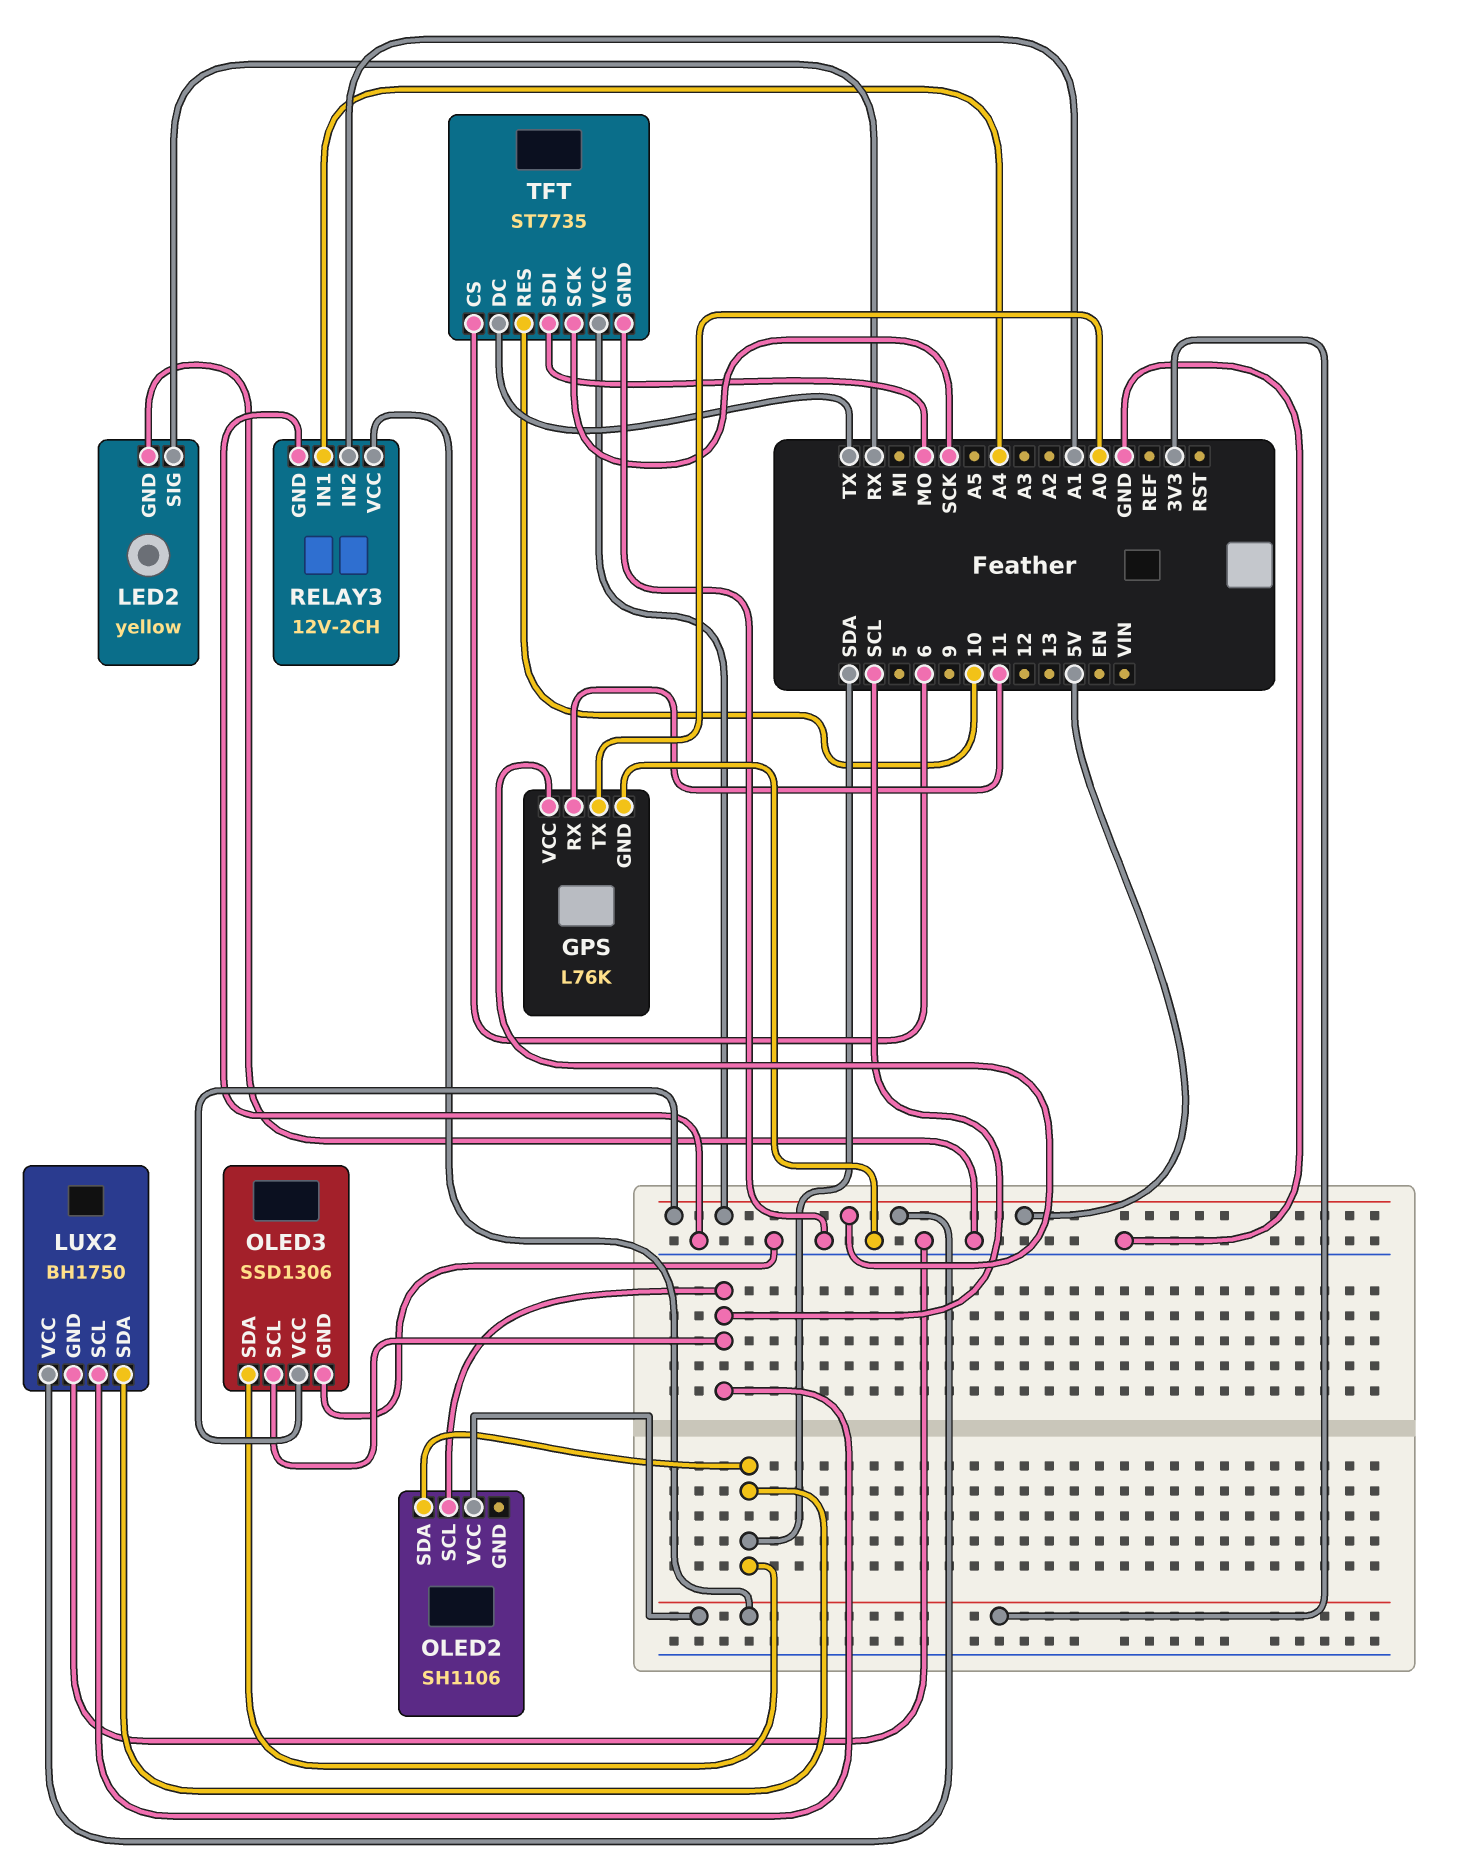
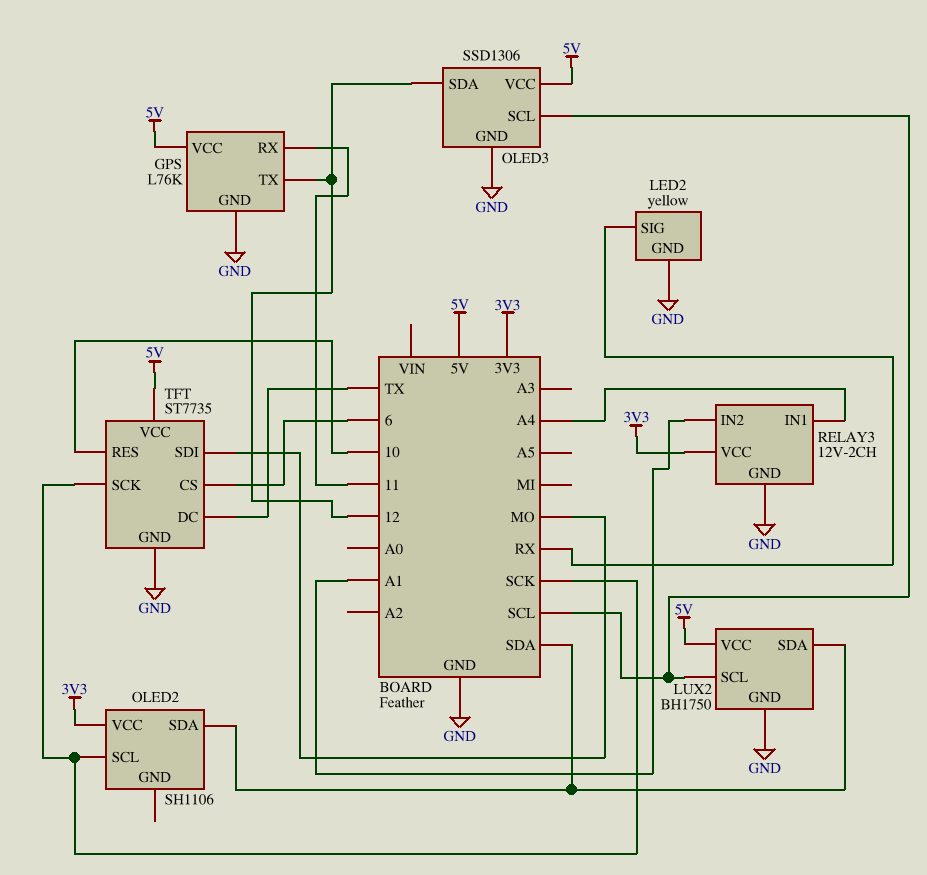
GPS pin TX: A0 -> 12
OLED2 pin SCL: SCL -> SCK
OLED3 pin SDA: SDA -> 12

